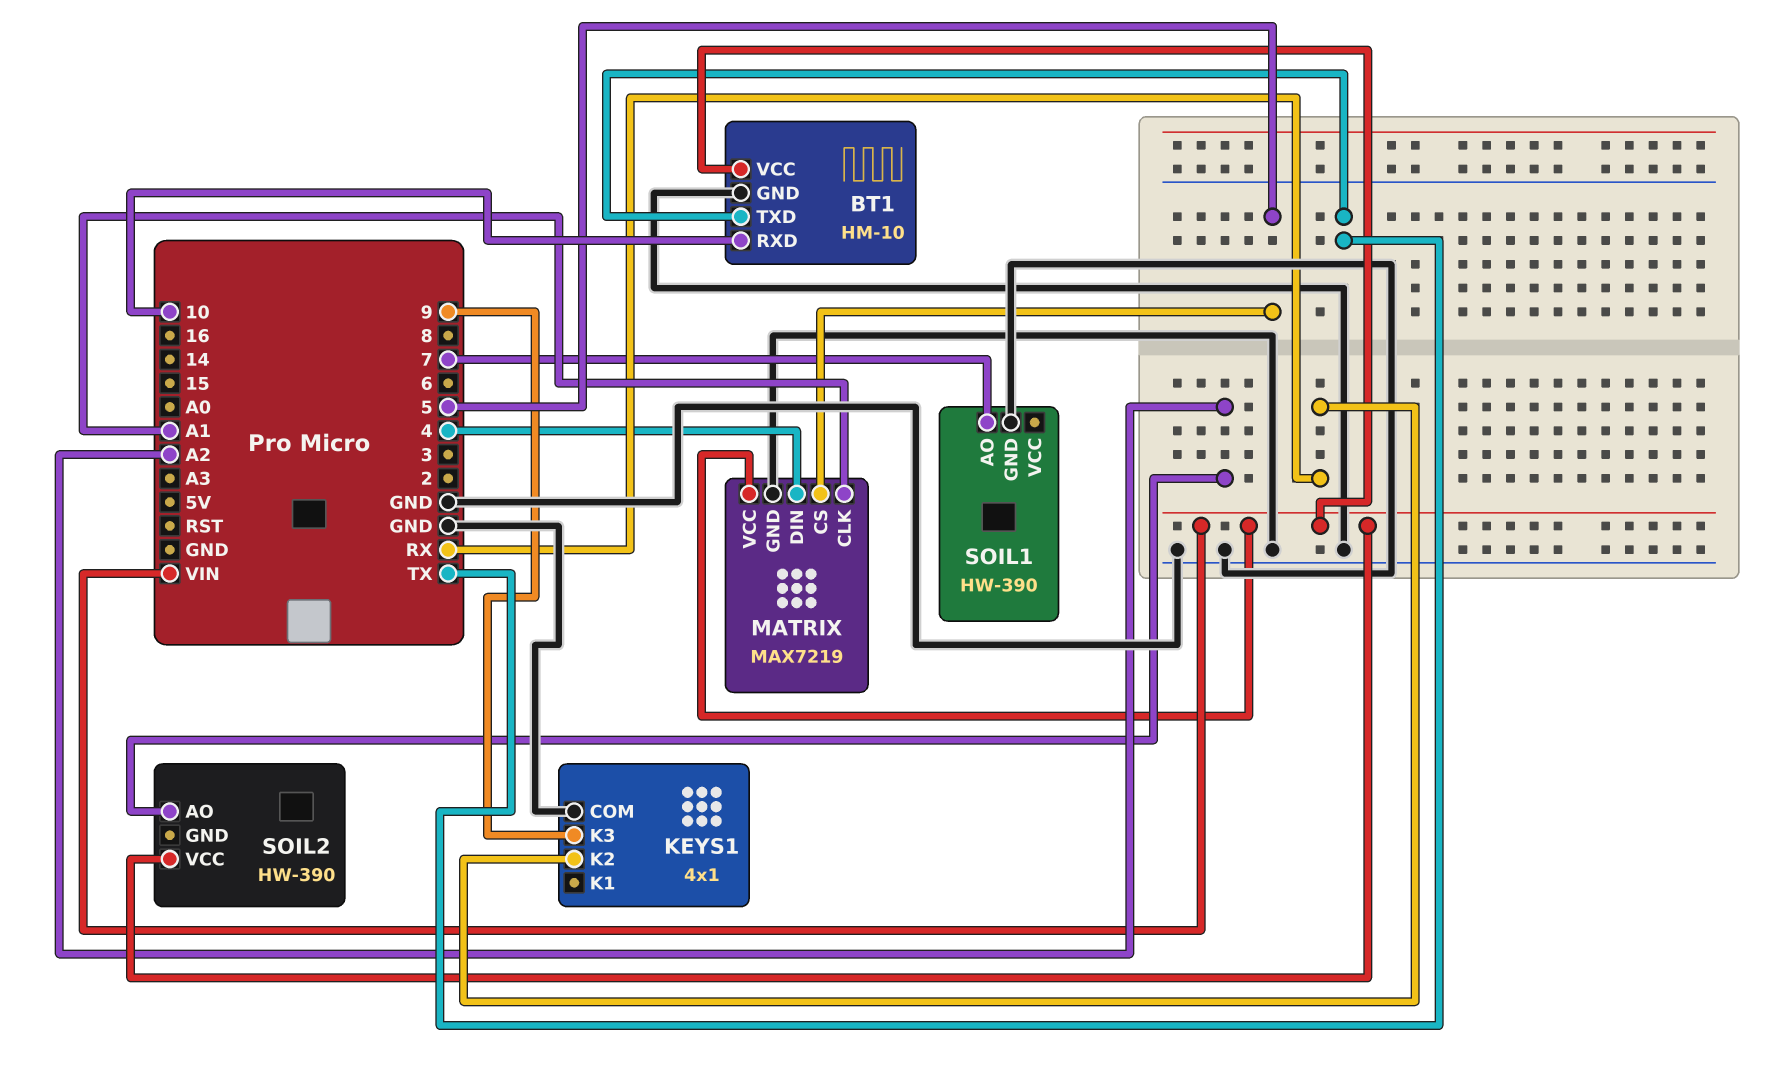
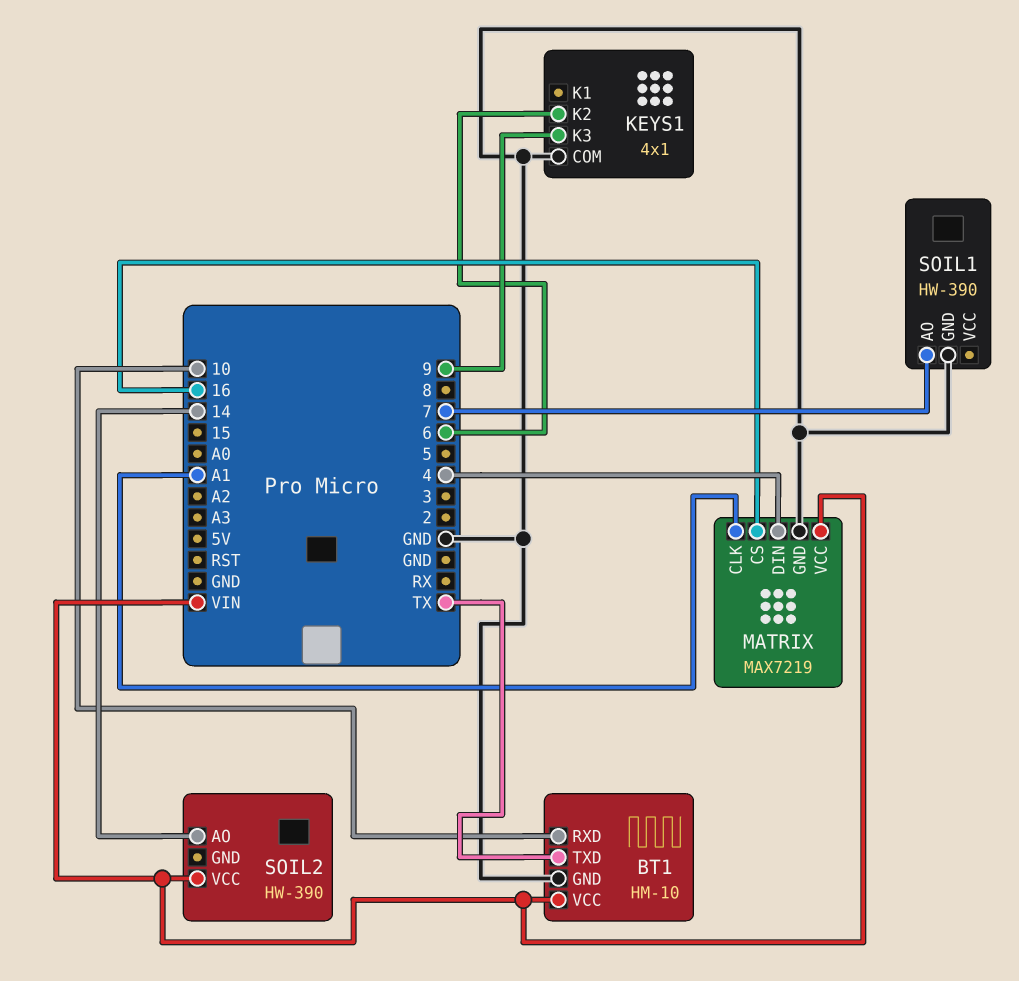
KEYS1 pin K2: RX -> 6
MATRIX pin CS: 5 -> 16
SOIL2 pin AO: A2 -> 14

